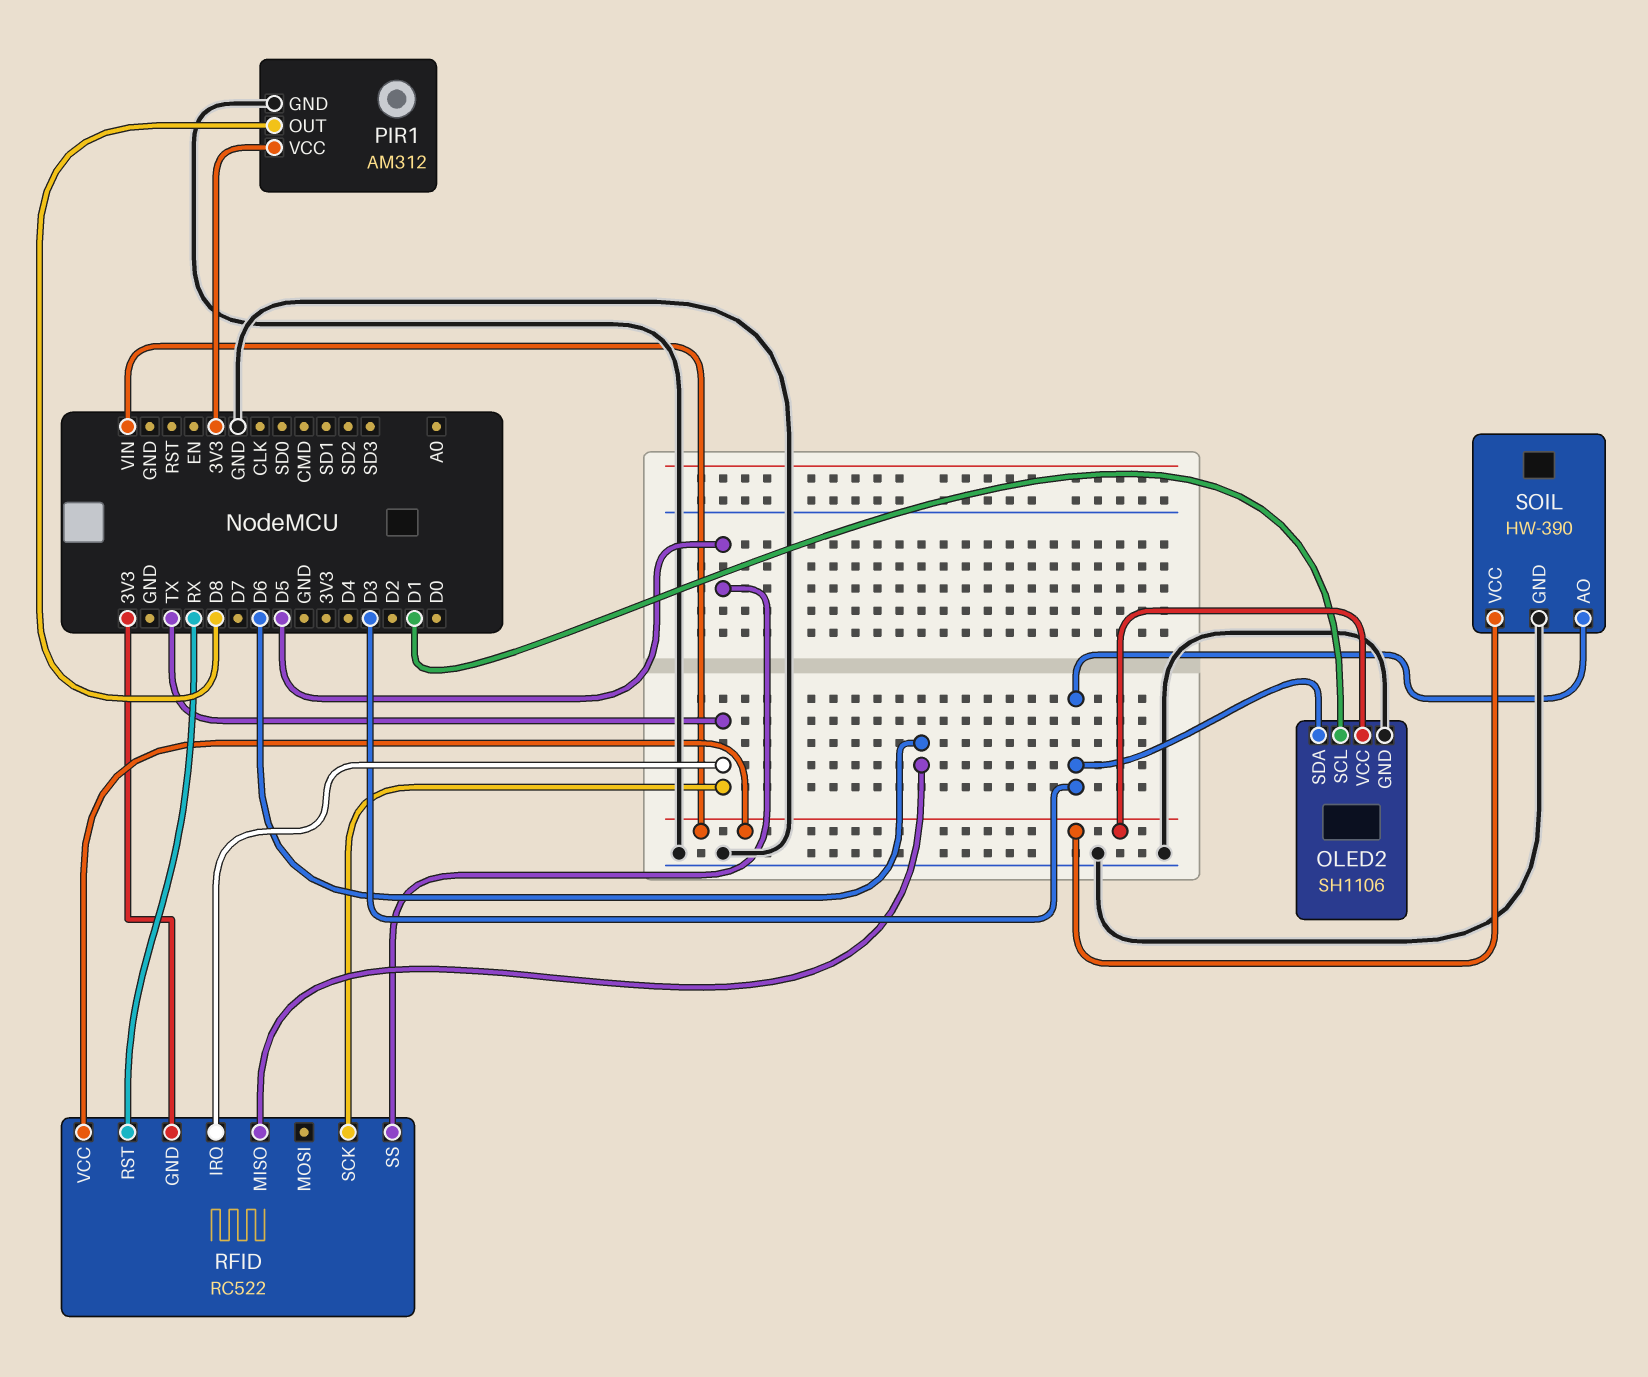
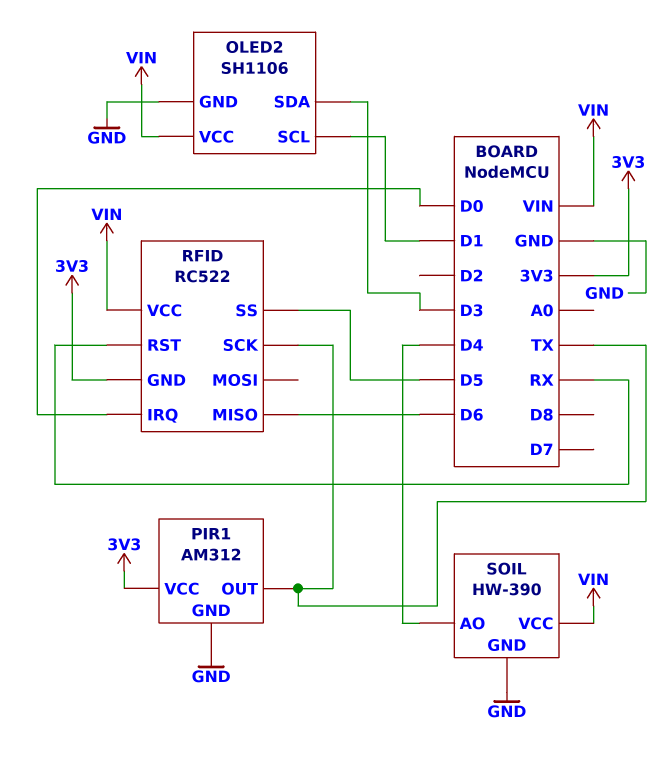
PIR1 pin OUT: D8 -> TX
RFID pin IRQ: TX -> D0
SOIL pin AO: D3 -> D4

